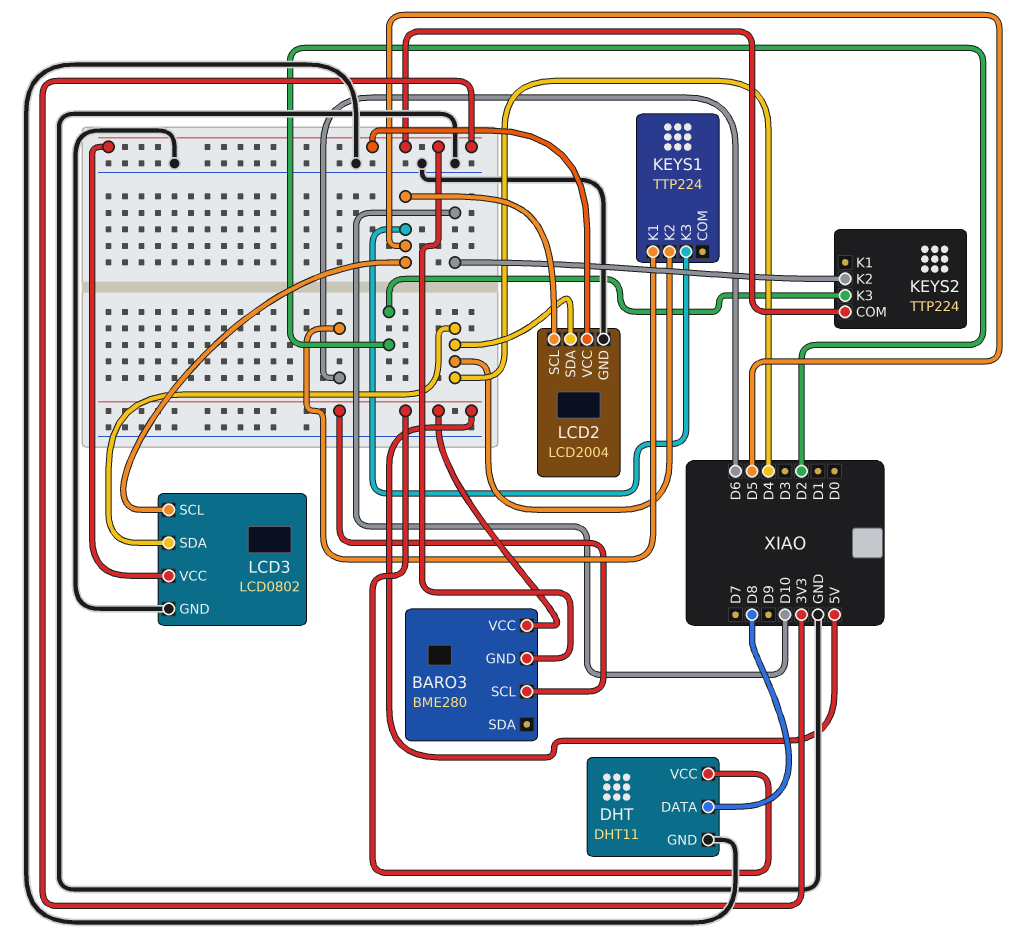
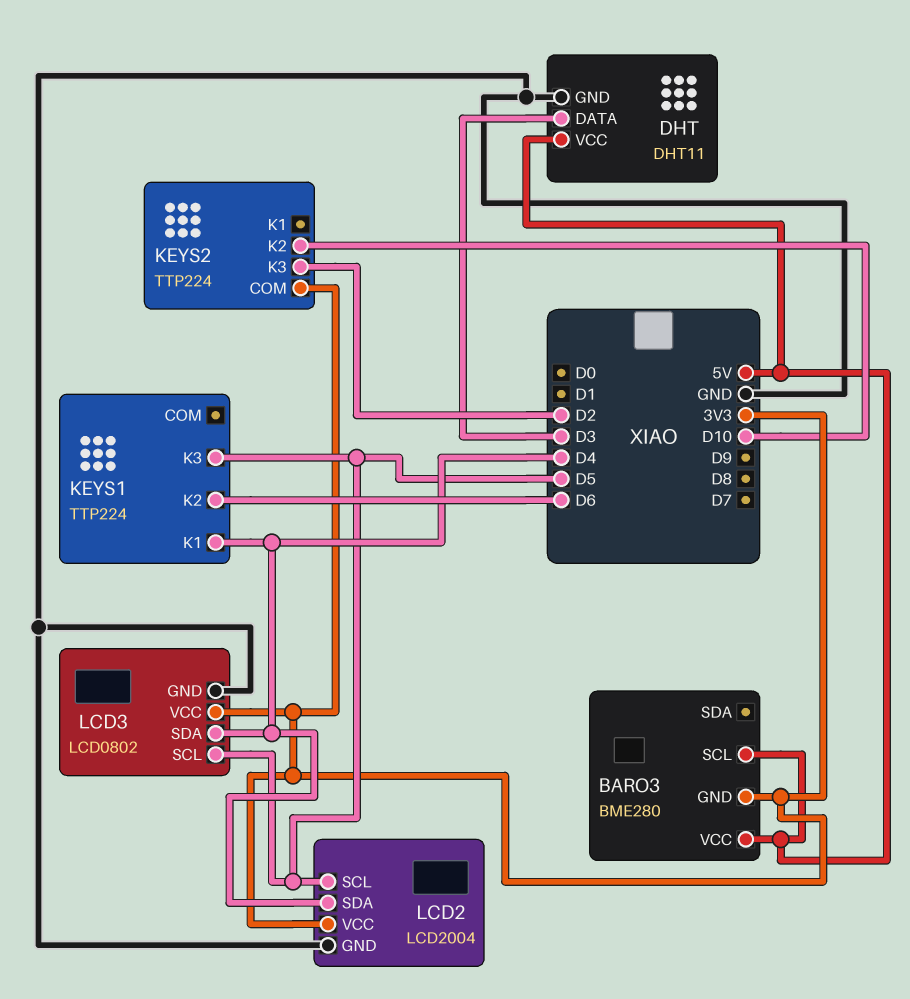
DHT pin DATA: D8 -> D3
KEYS1 pin K1: D6 -> D4
KEYS1 pin K2: D4 -> D6

